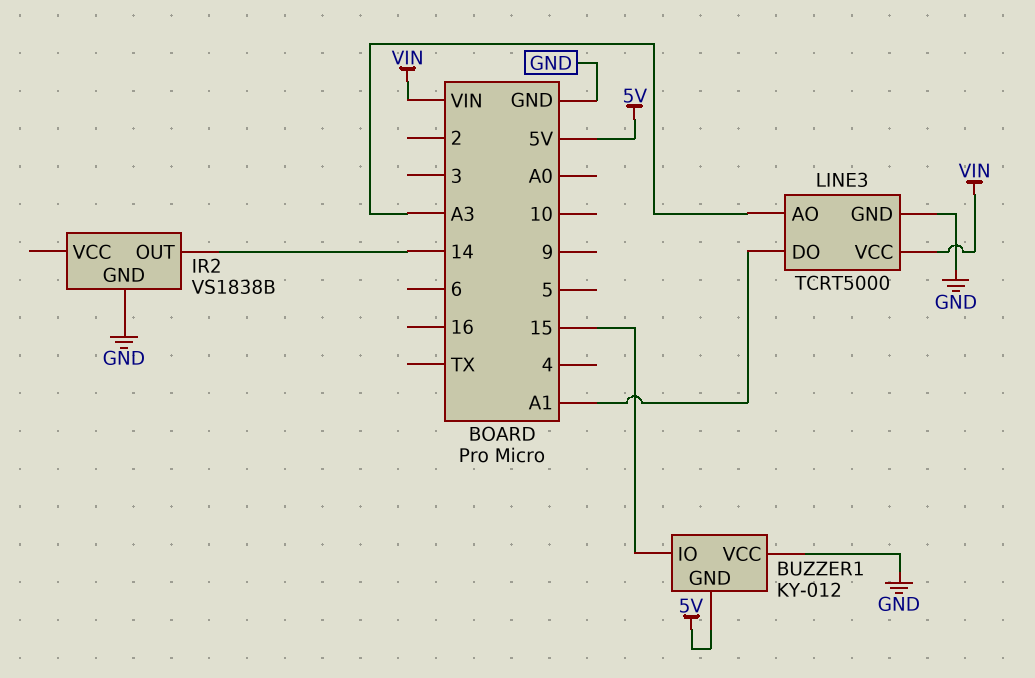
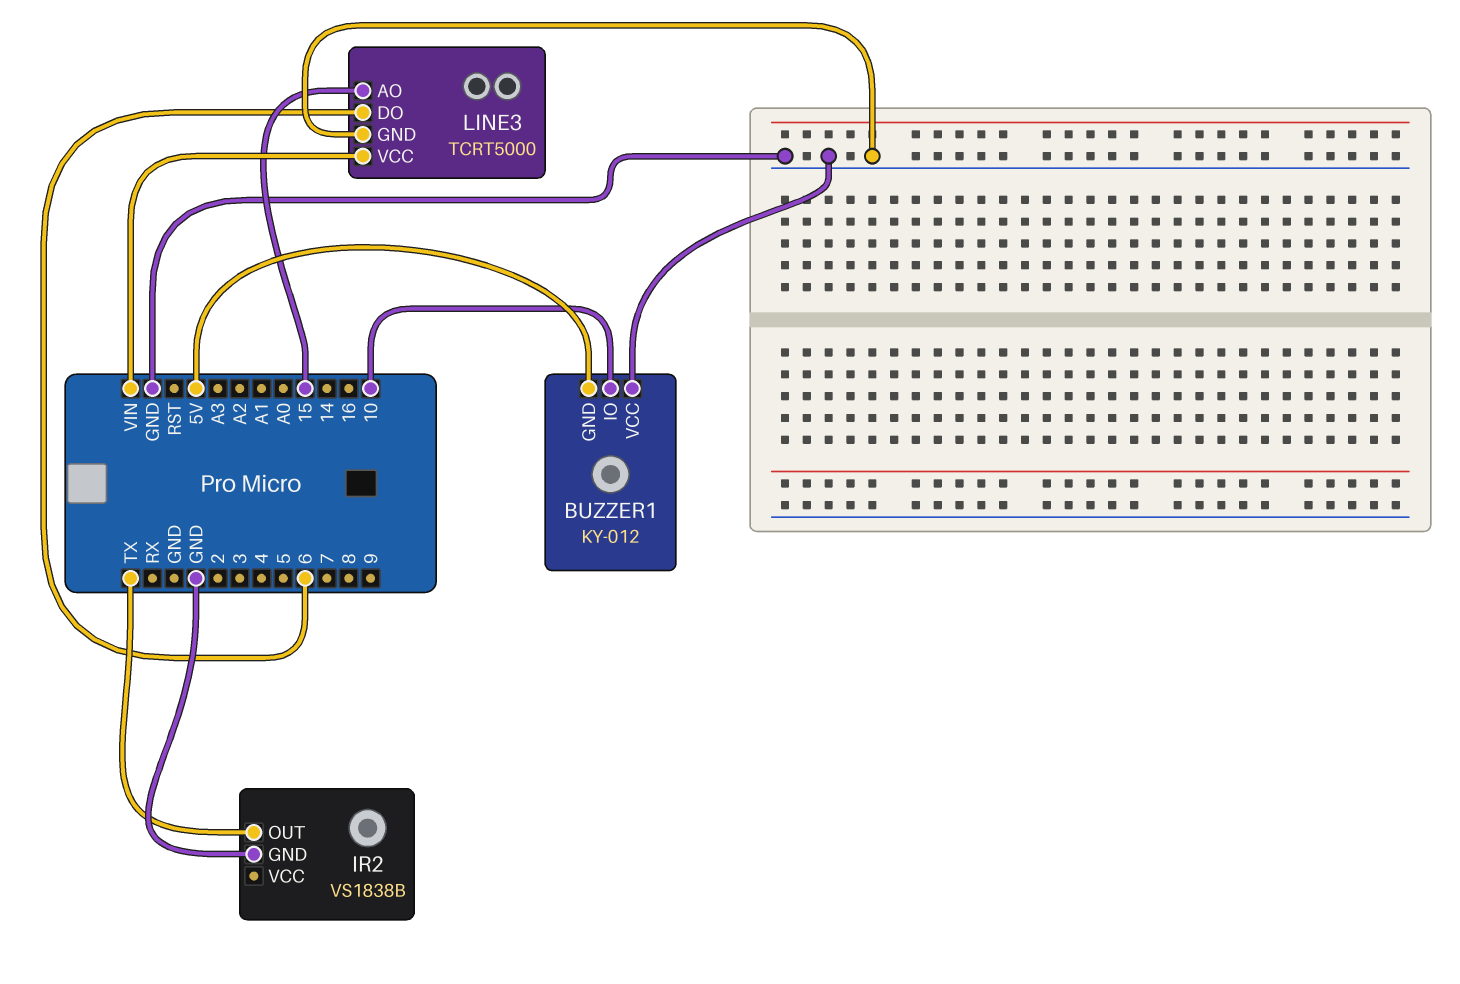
BUZZER1 pin IO: 15 -> 10
IR2 pin OUT: 14 -> TX
LINE3 pin AO: A3 -> 15
LINE3 pin DO: A1 -> 6

